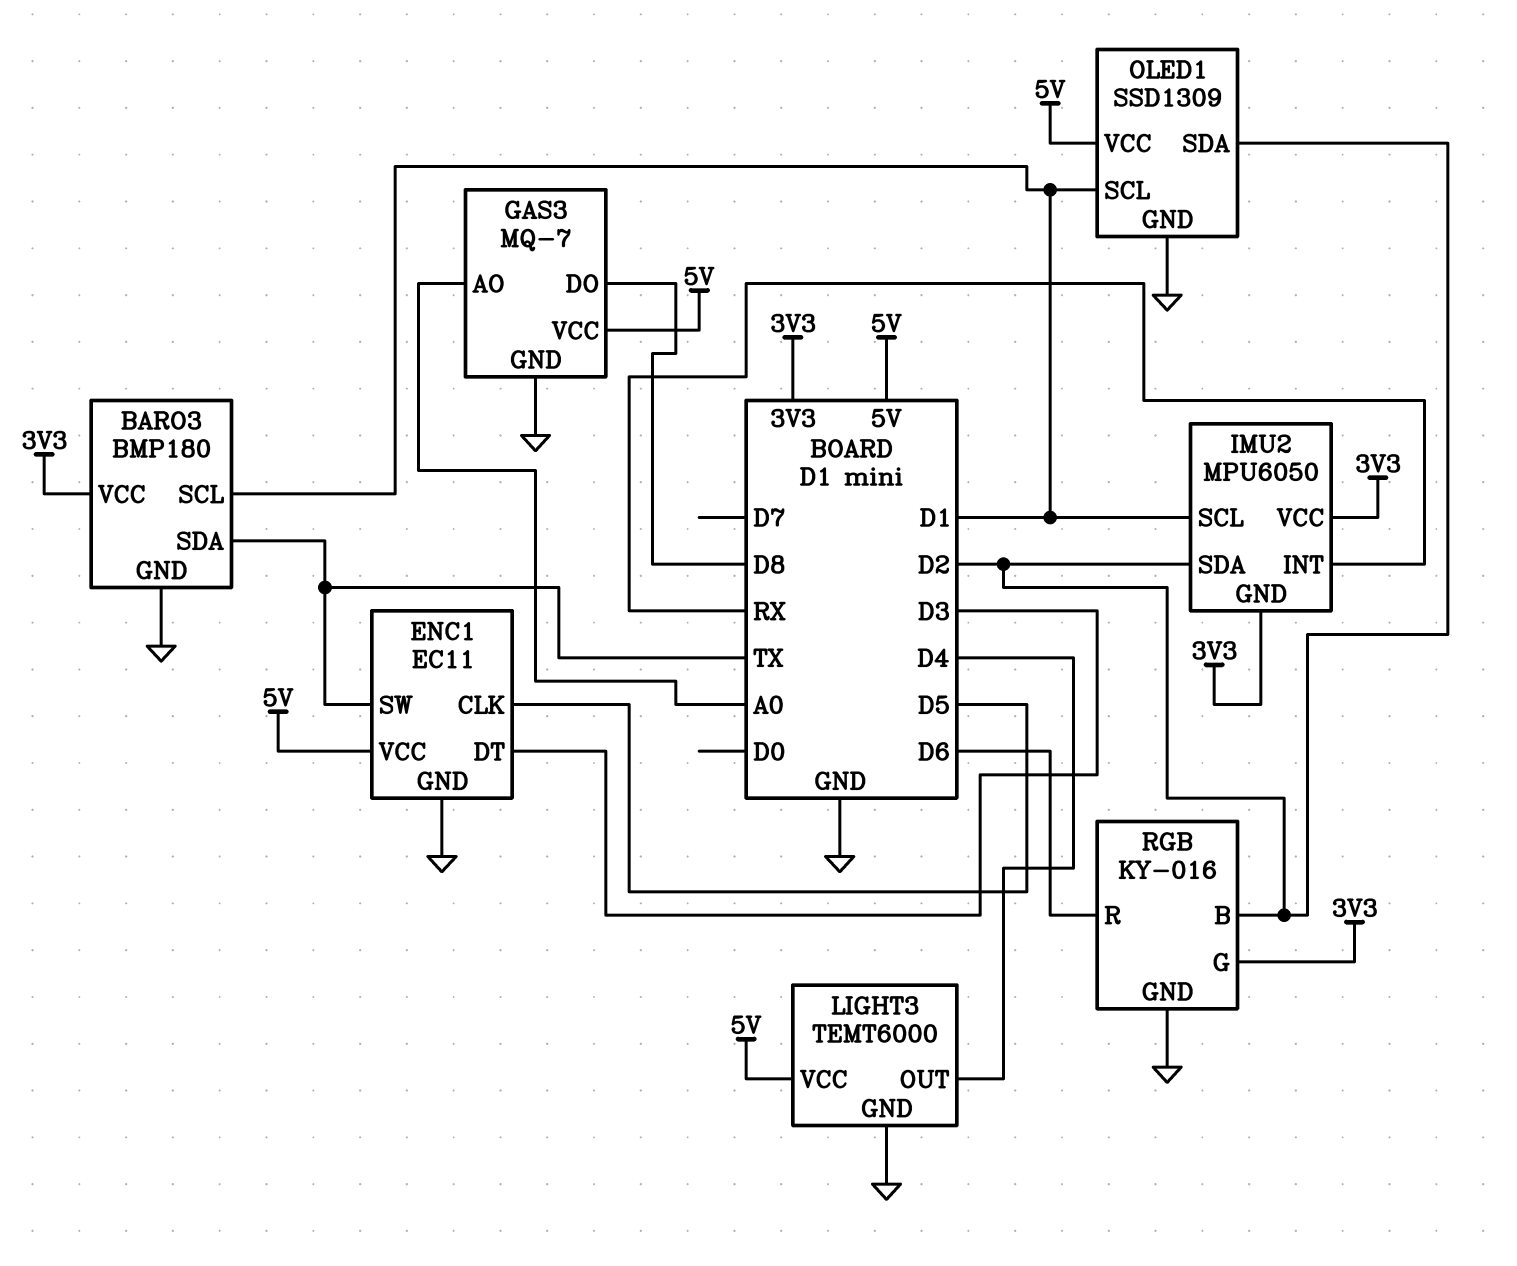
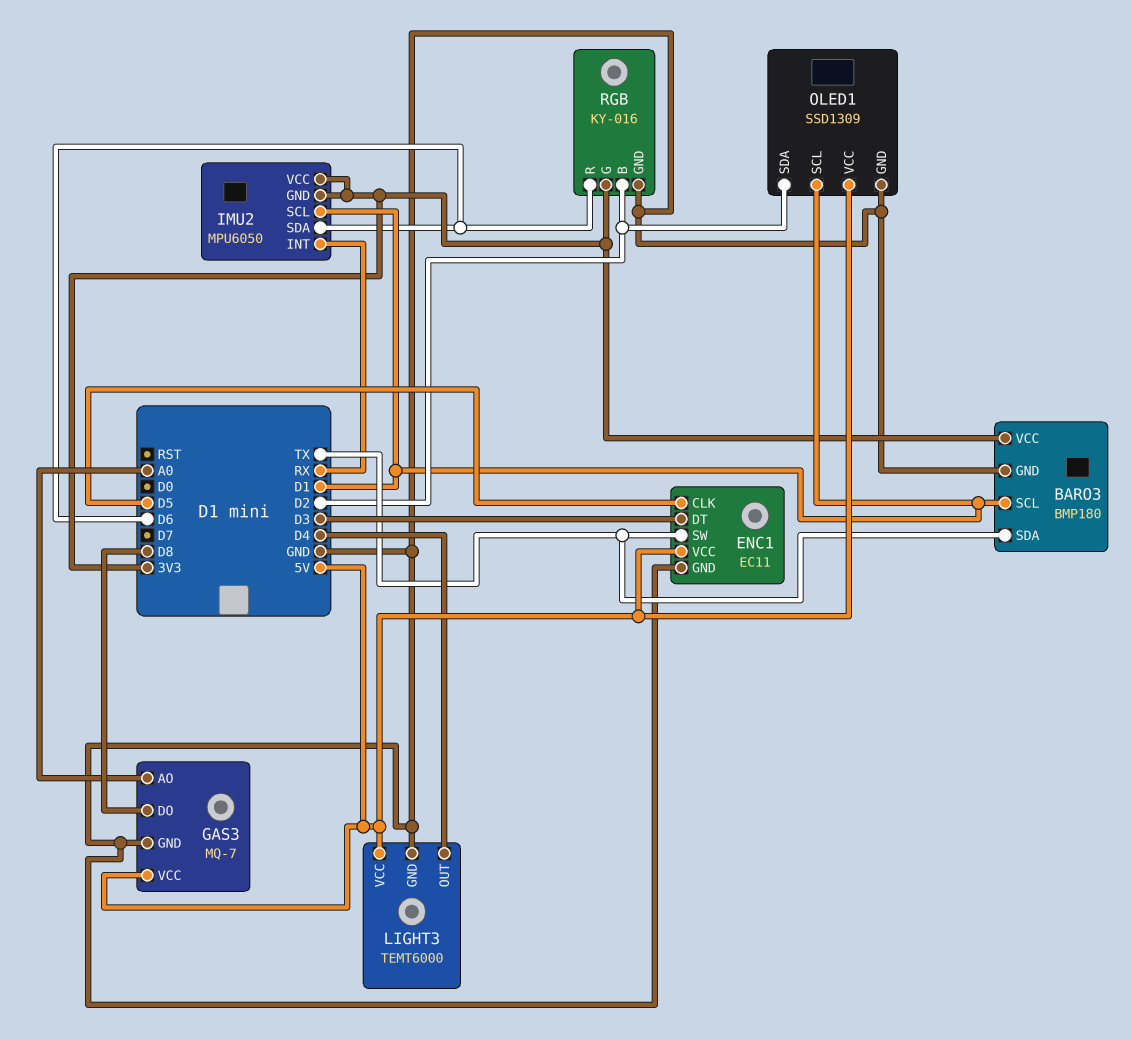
IMU2 pin SDA: D2 -> D6

